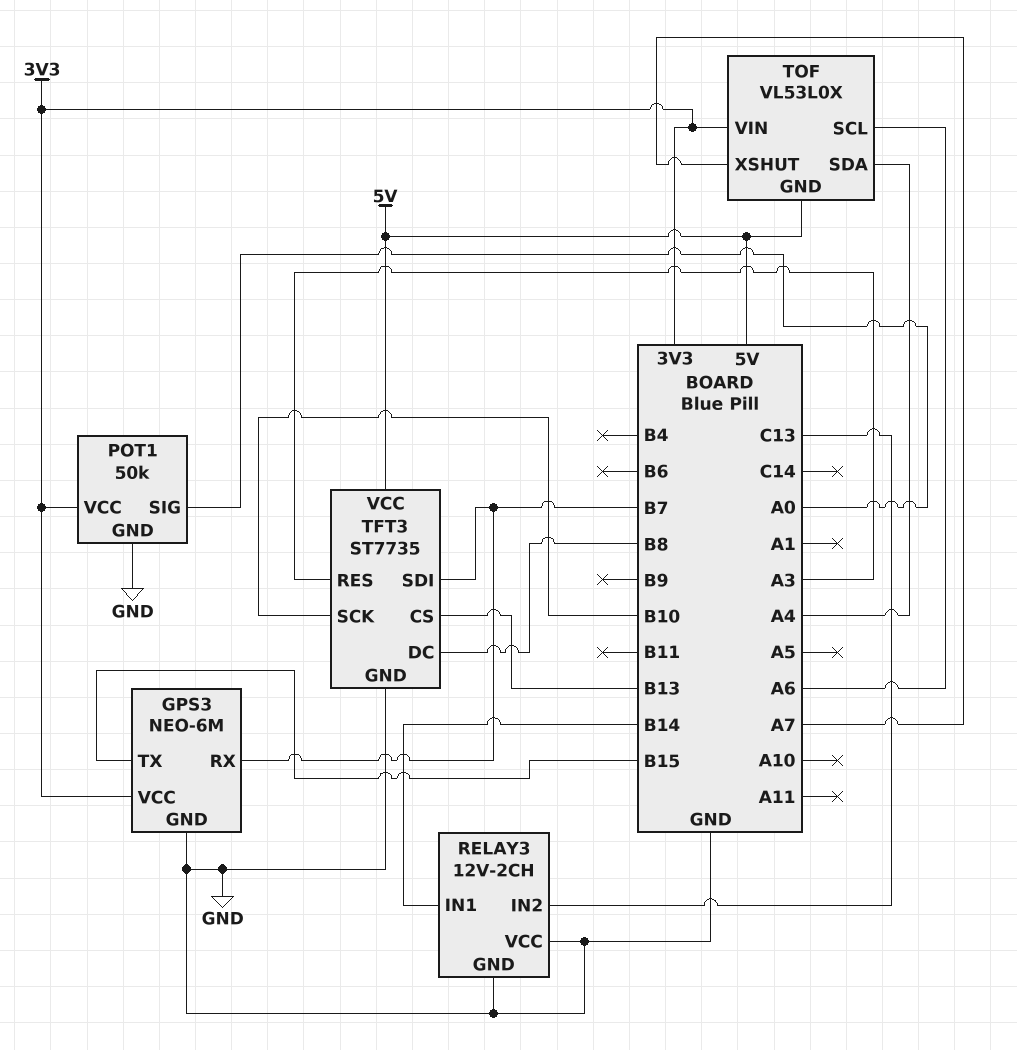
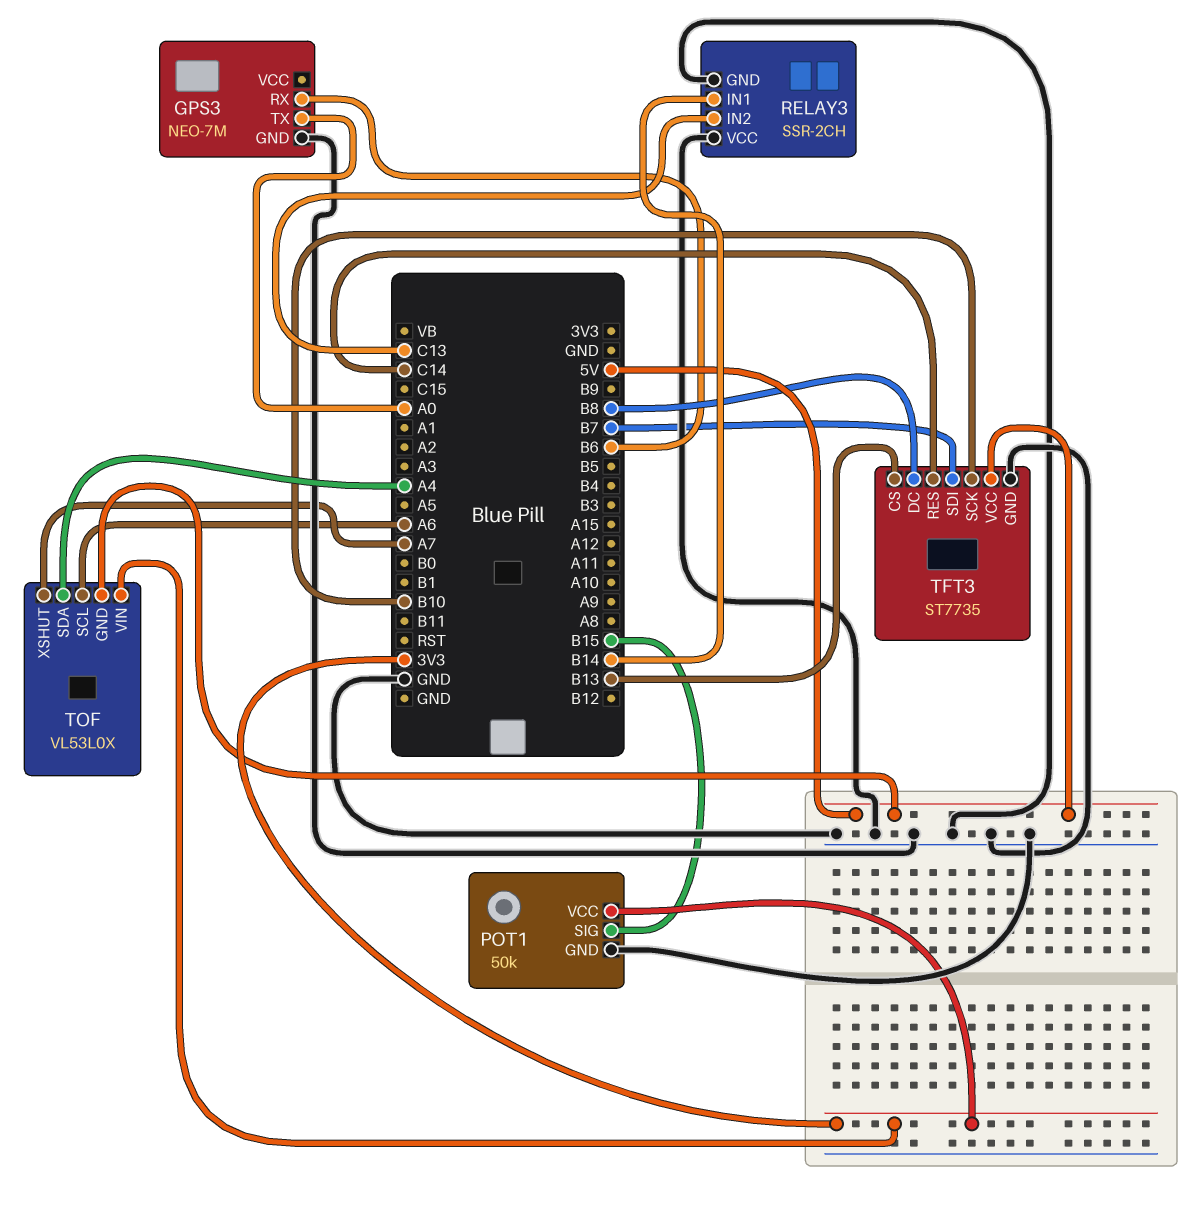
GPS3: NEO-6M -> NEO-7M
GPS3 pin RX: B7 -> B6
GPS3 pin TX: B15 -> A0
GPS3 pin VCC: 3V3 -> none
POT1 pin SIG: A0 -> B15
RELAY3: 12V-2CH -> SSR-2CH
TFT3 pin RES: A3 -> C14

